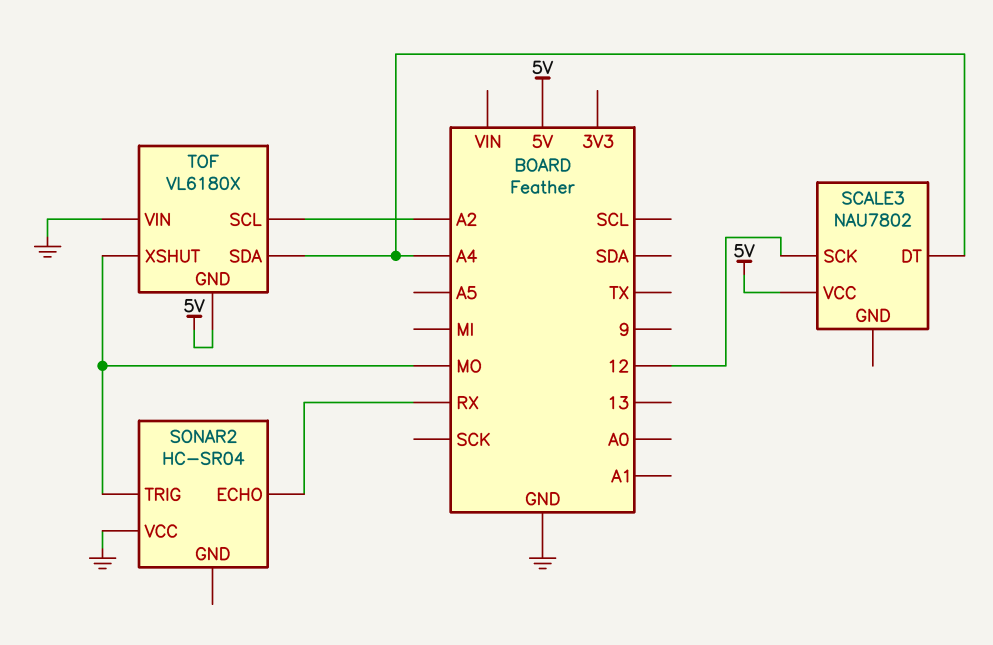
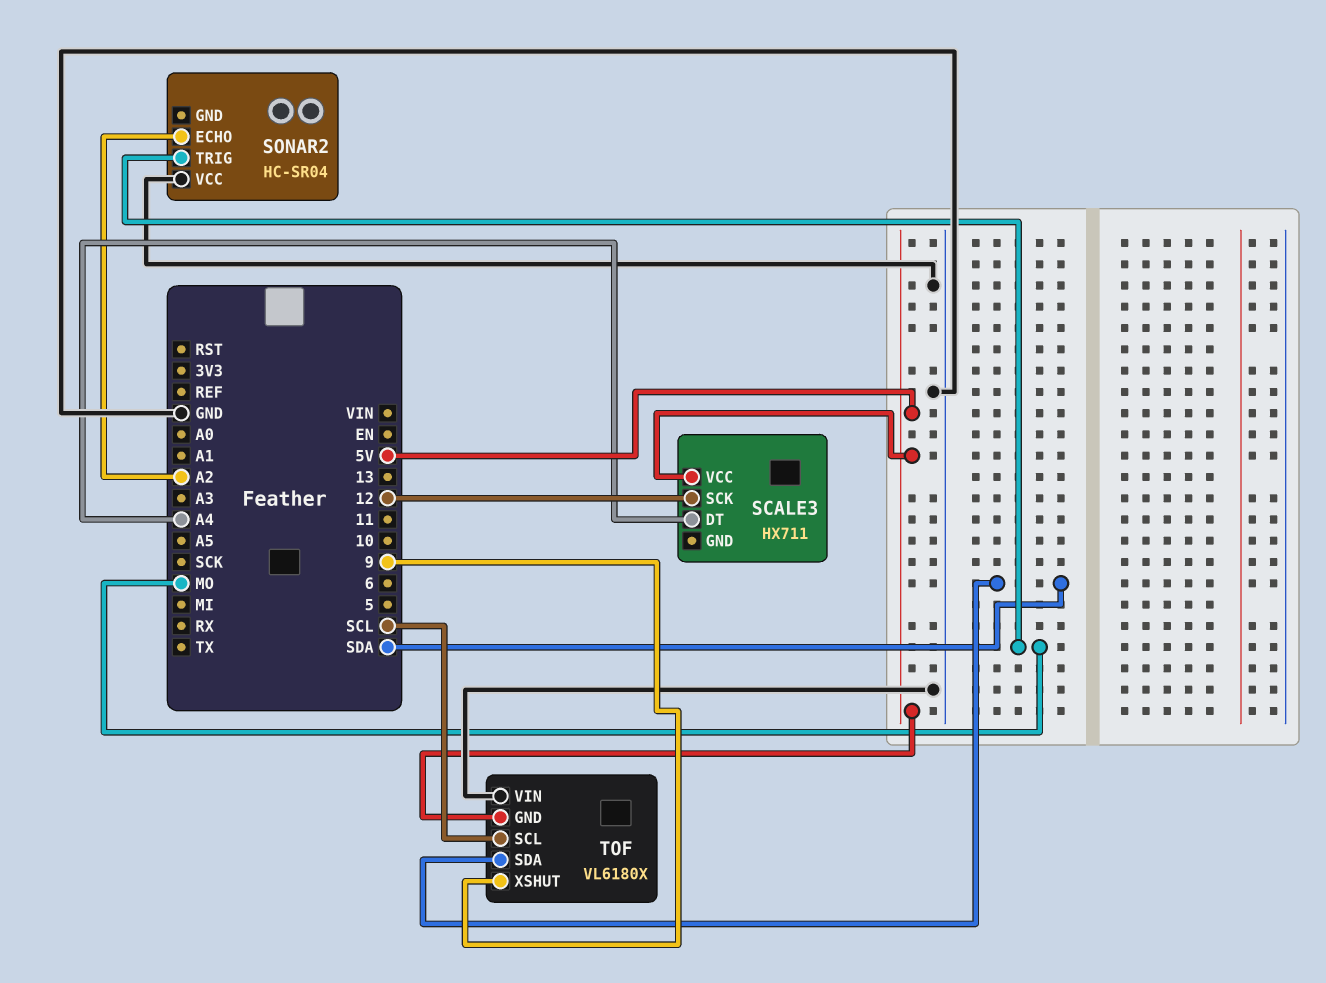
SCALE3: NAU7802 -> HX711
SONAR2 pin ECHO: RX -> A2
TOF pin SCL: A2 -> SCL
TOF pin SDA: A4 -> SDA
TOF pin XSHUT: MO -> 9

